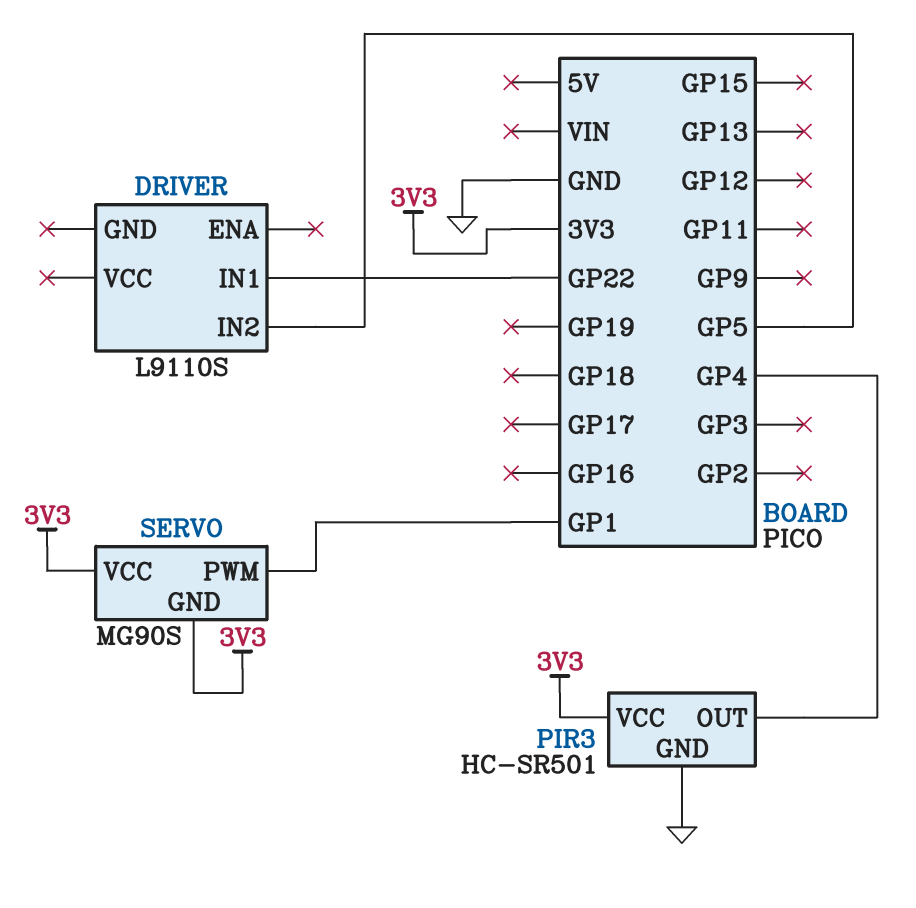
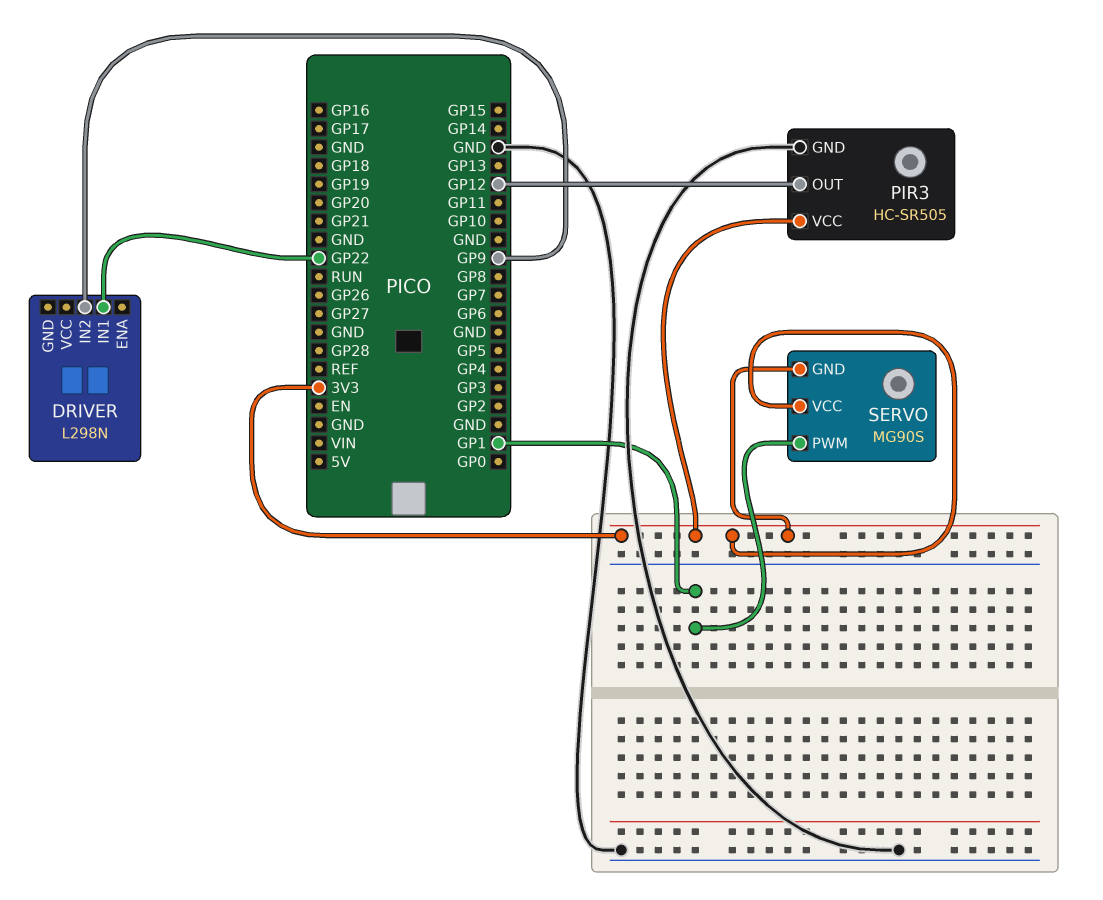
DRIVER: L9110S -> L298N
DRIVER pin IN2: GP5 -> GP9
PIR3: HC-SR501 -> HC-SR505
PIR3 pin OUT: GP4 -> GP12

